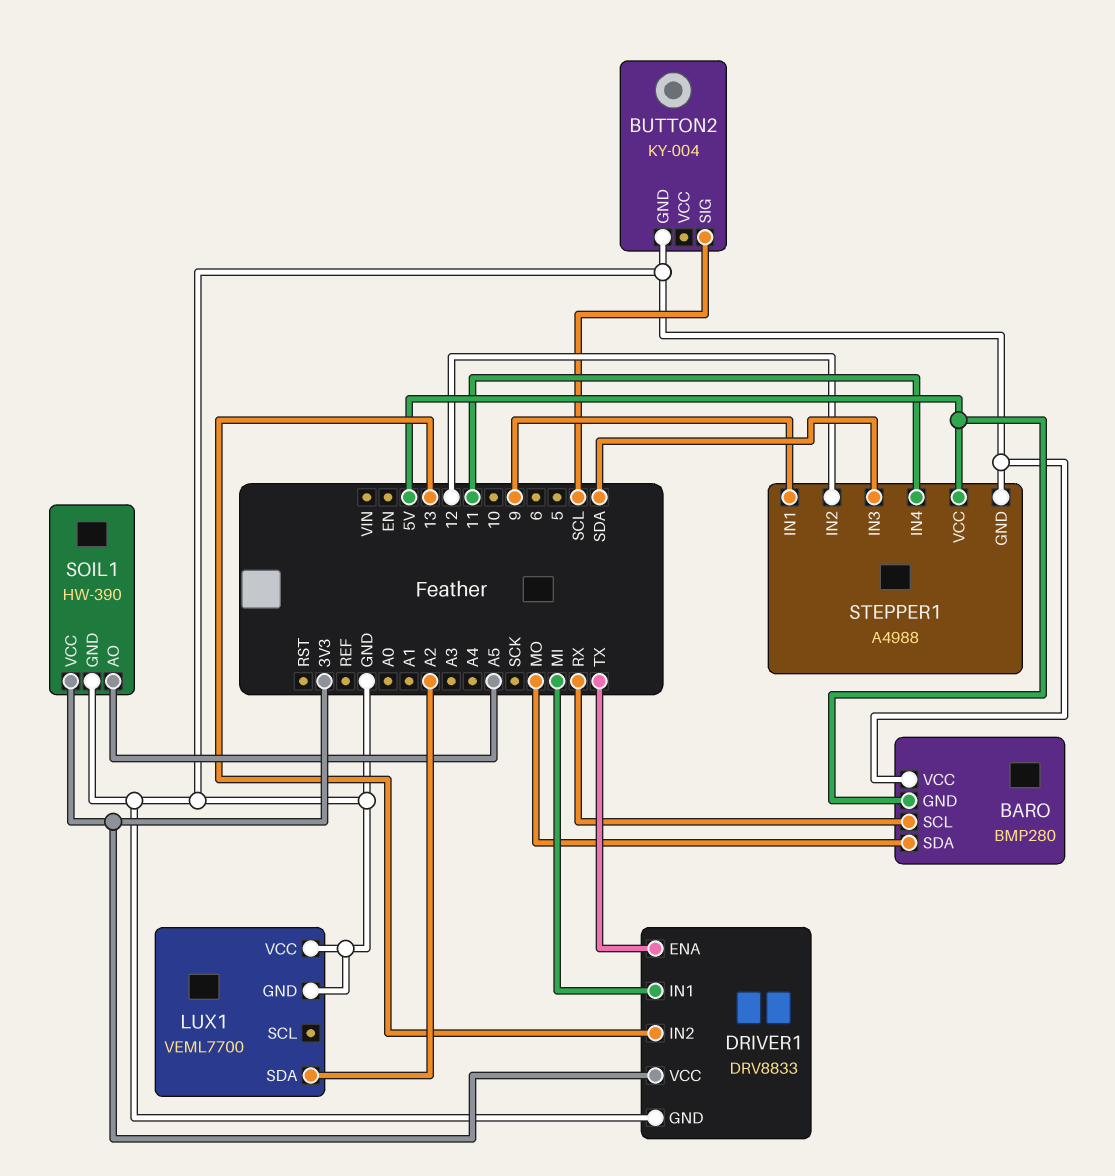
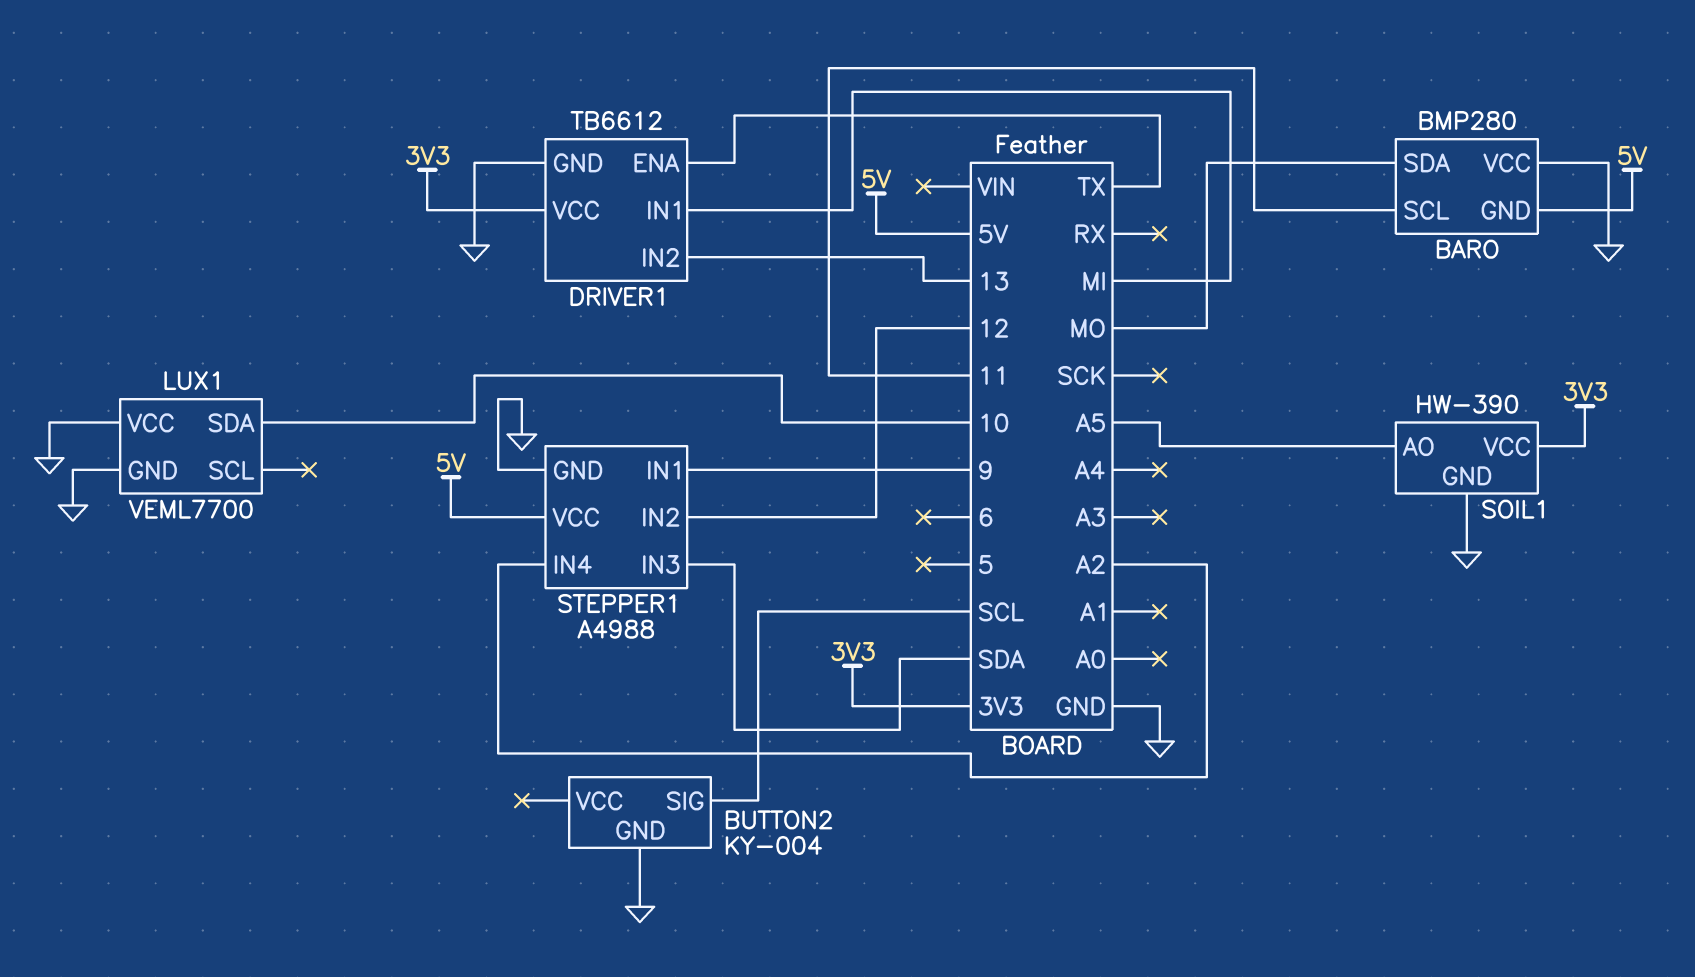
BARO pin SCL: RX -> 11
DRIVER1: DRV8833 -> TB6612
LUX1 pin SDA: A2 -> 10
STEPPER1 pin IN4: 11 -> A2

